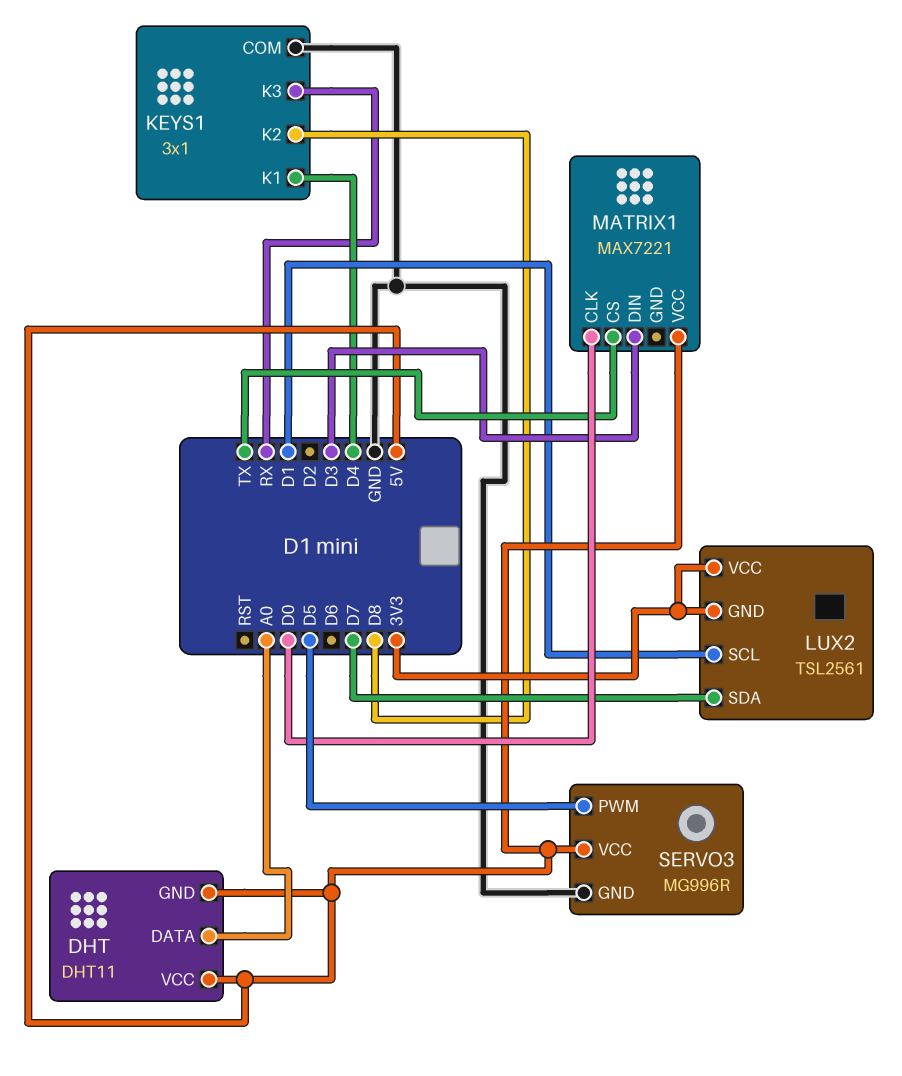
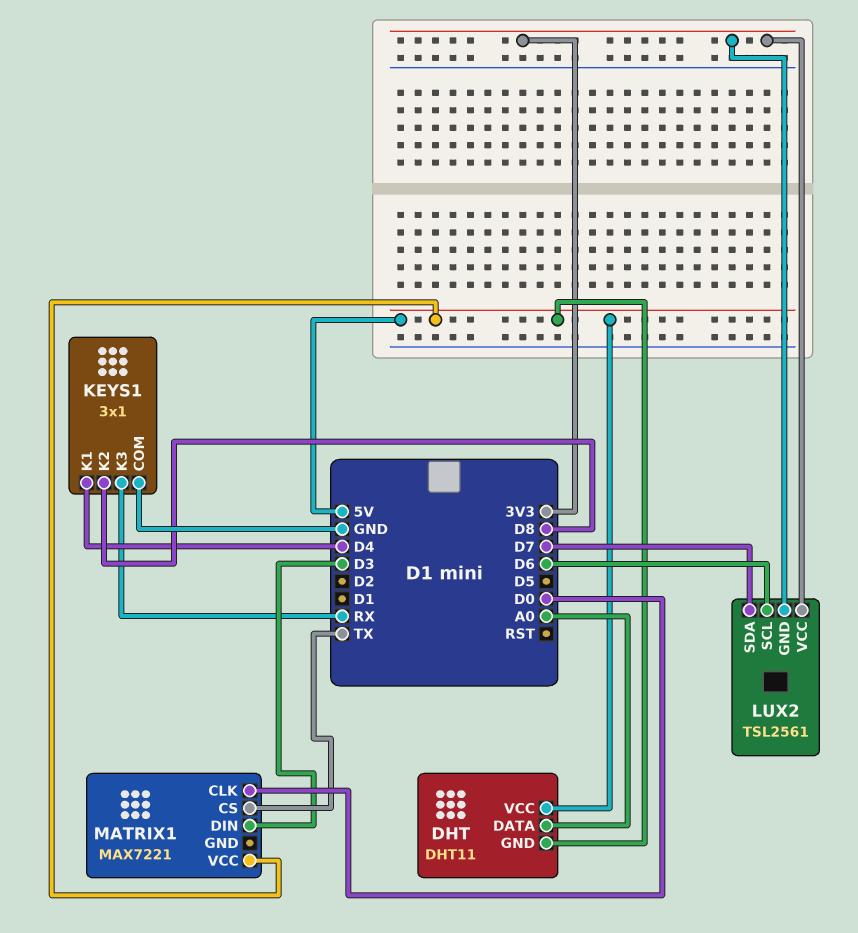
LUX2 pin SCL: D1 -> D6
SERVO3: MG996R -> none
SERVO3 pin GND: GND -> none
SERVO3 pin PWM: D5 -> none
SERVO3 pin VCC: 5V -> none

